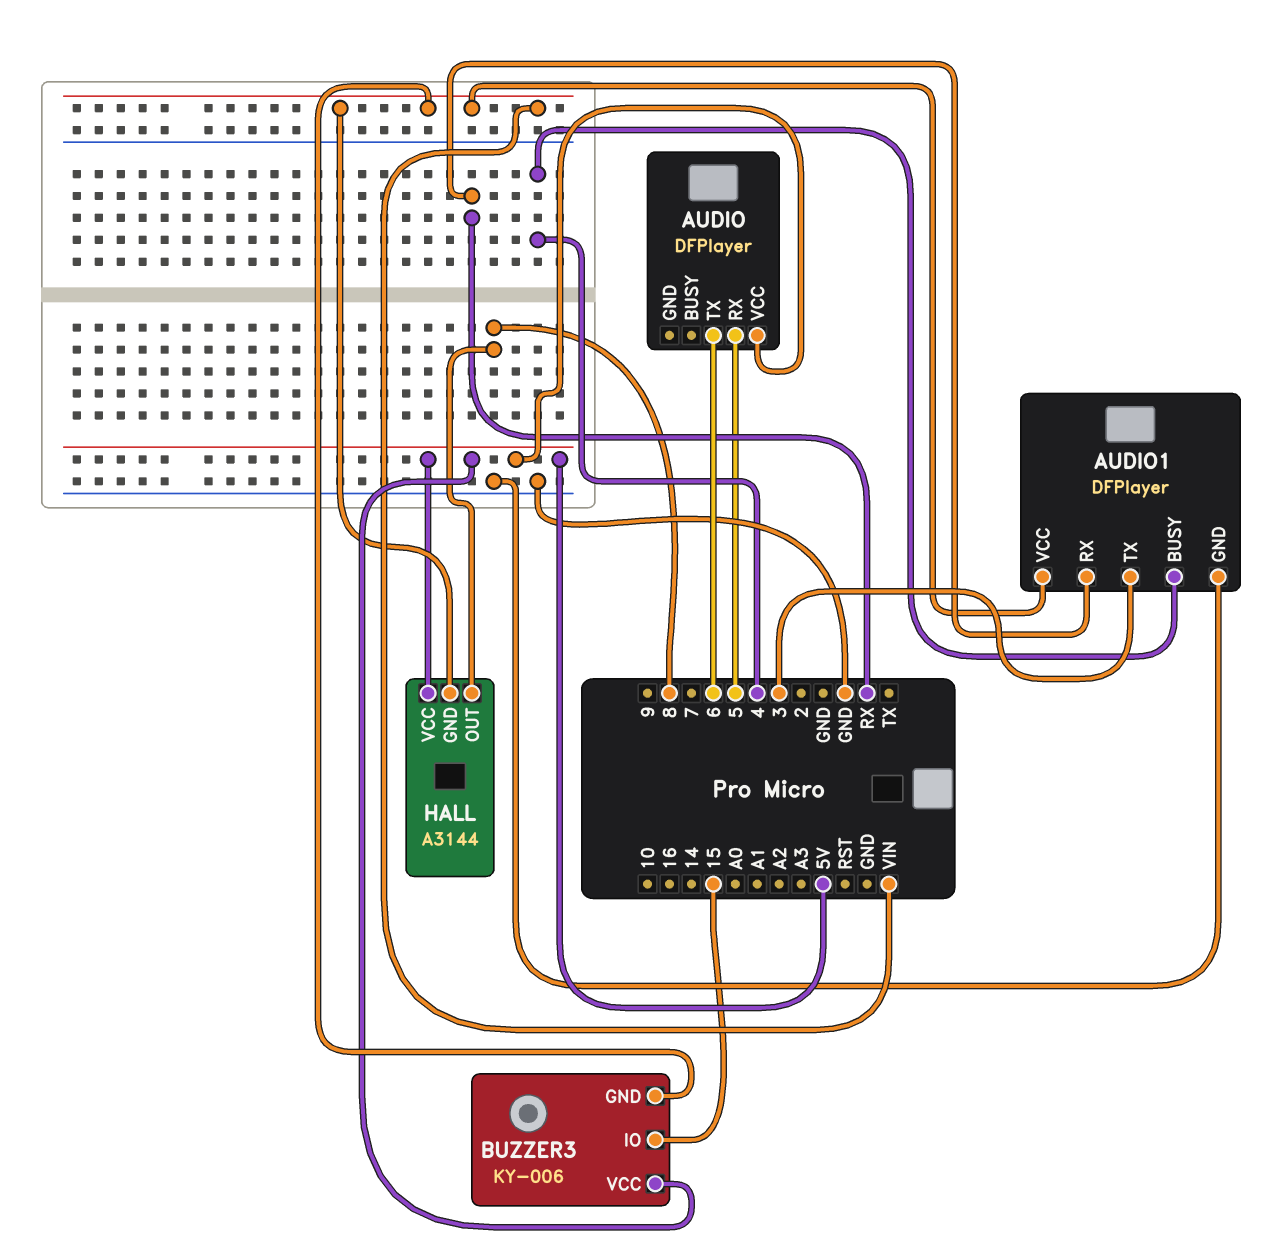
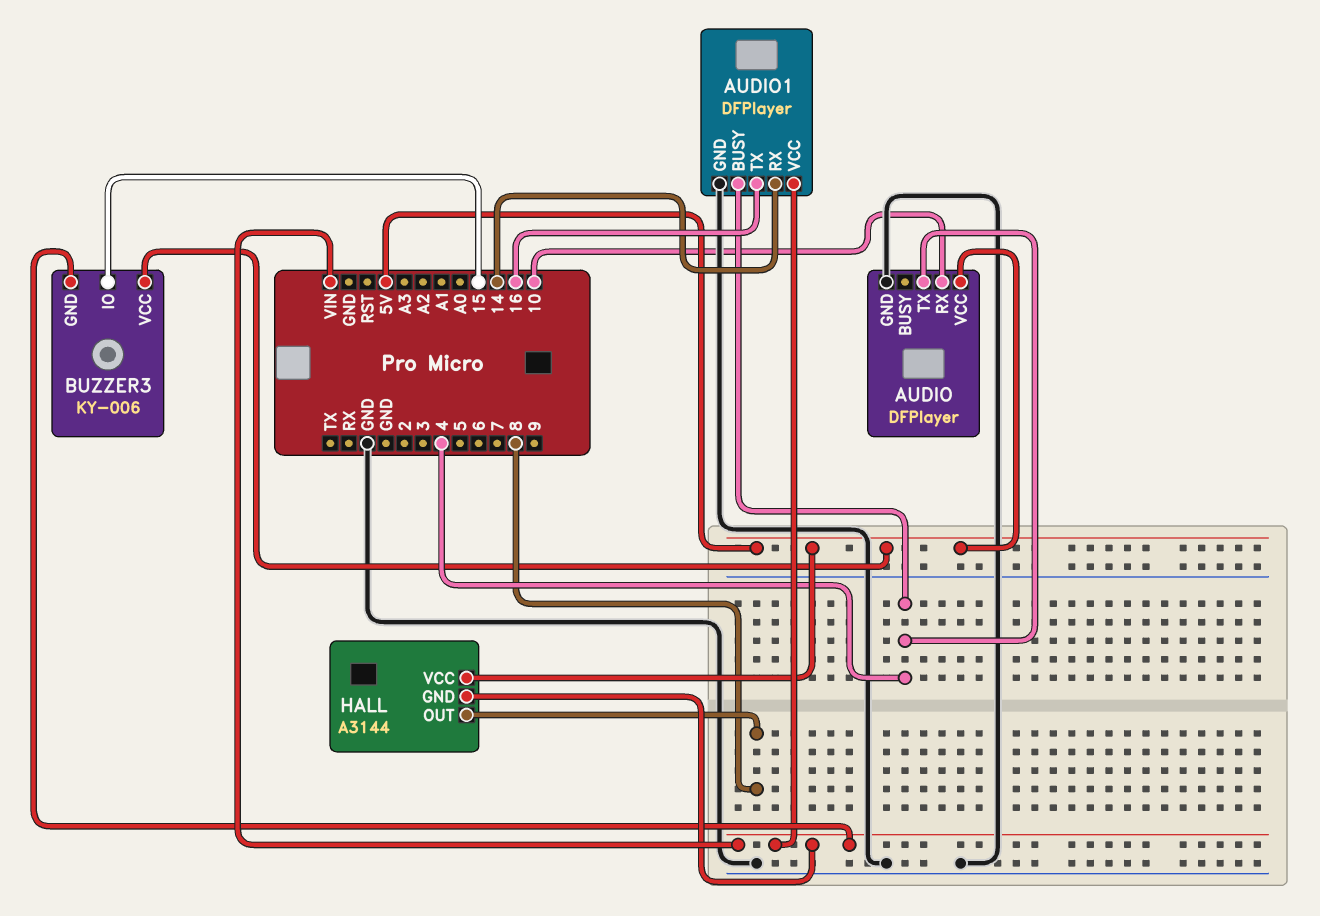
AUDIO pin GND: none -> GND
AUDIO pin RX: 5 -> 10
AUDIO pin TX: 6 -> 4
AUDIO1 pin RX: RX -> 14
AUDIO1 pin TX: 3 -> 16

